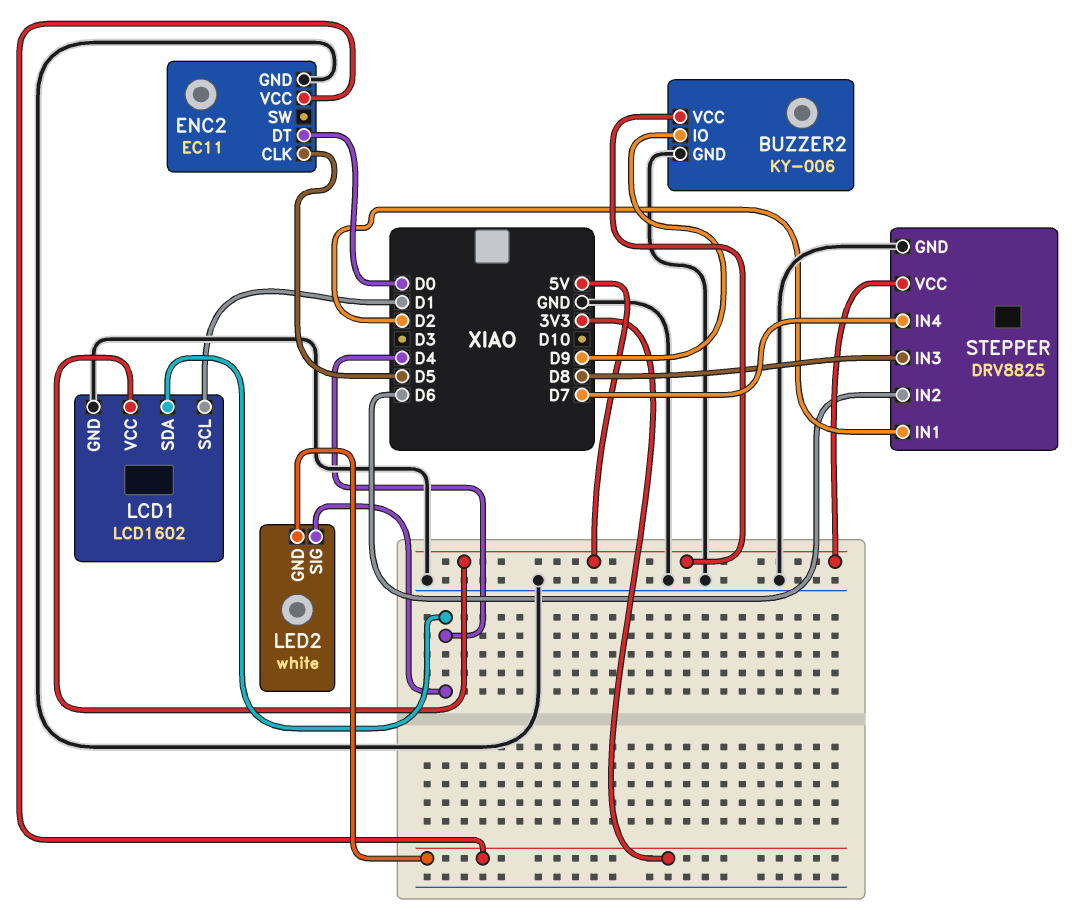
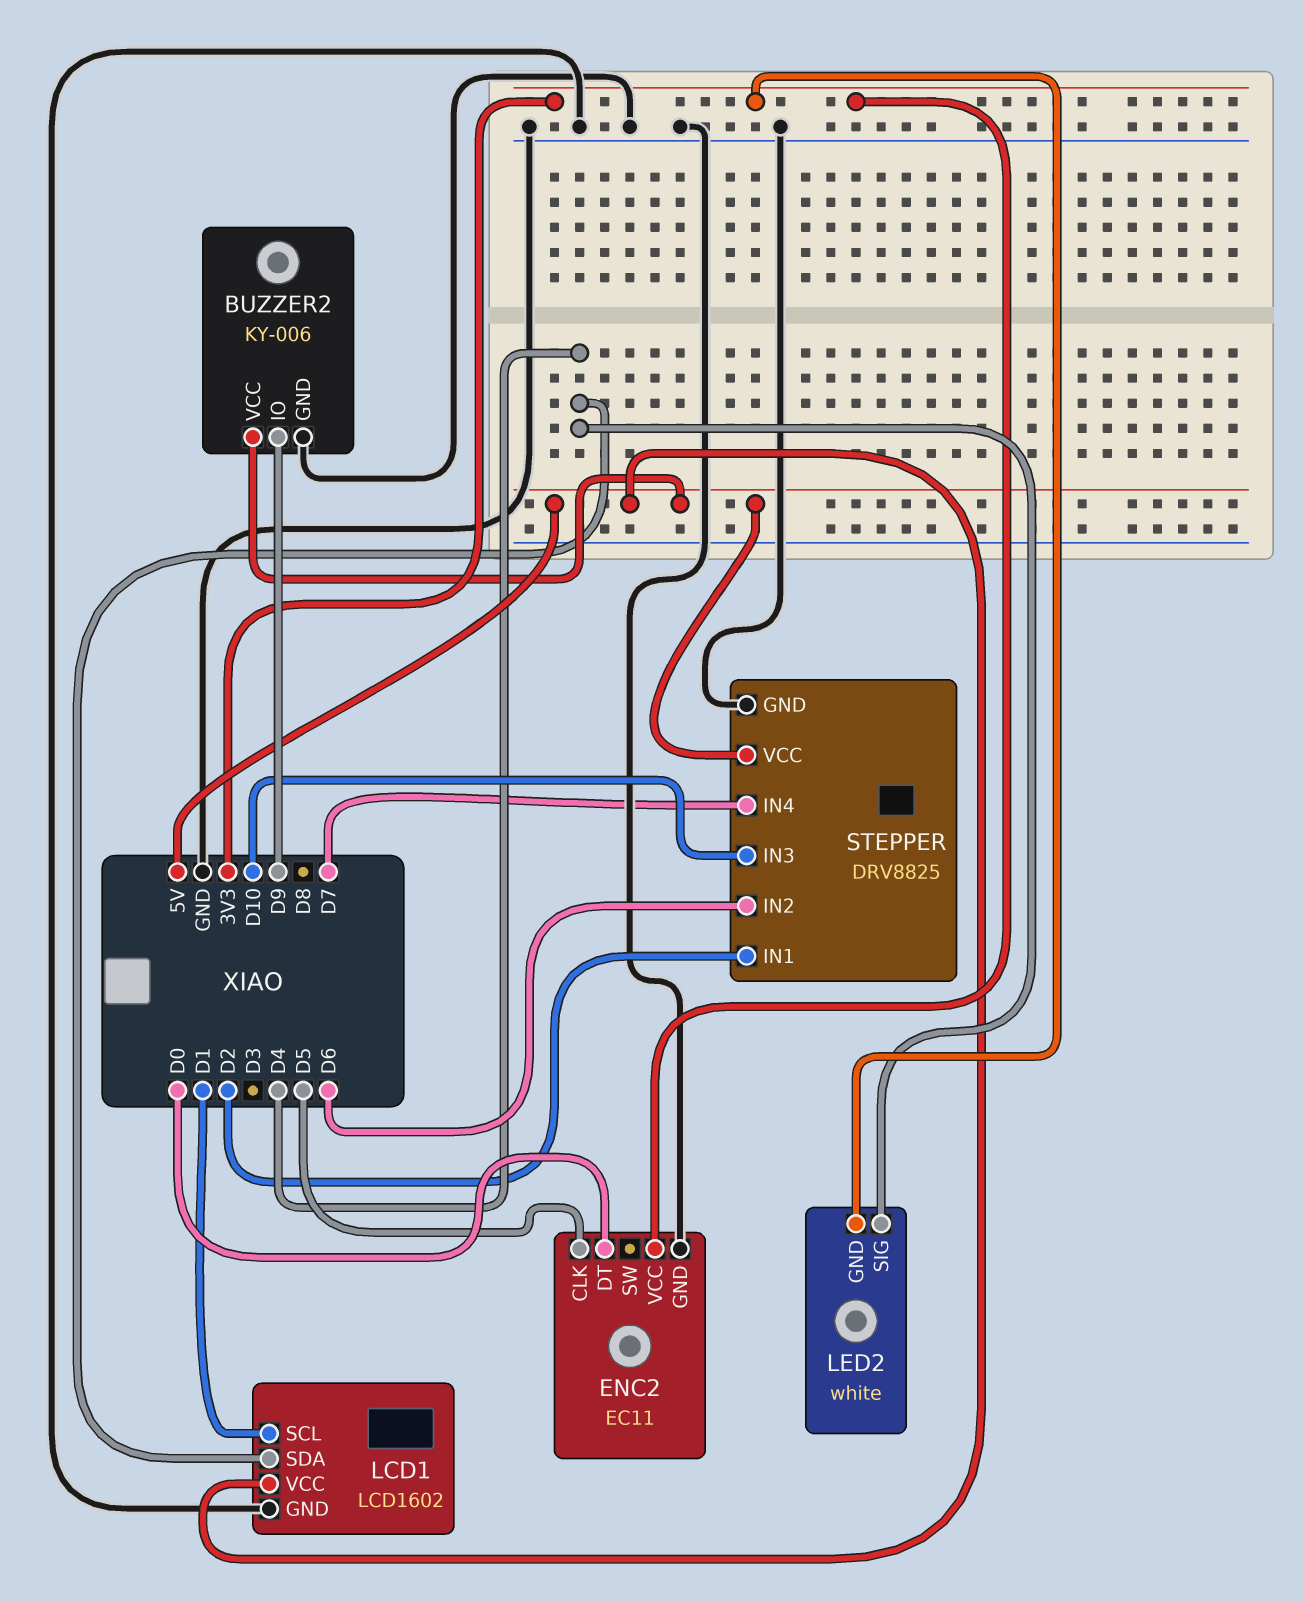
STEPPER pin IN3: D8 -> D10

